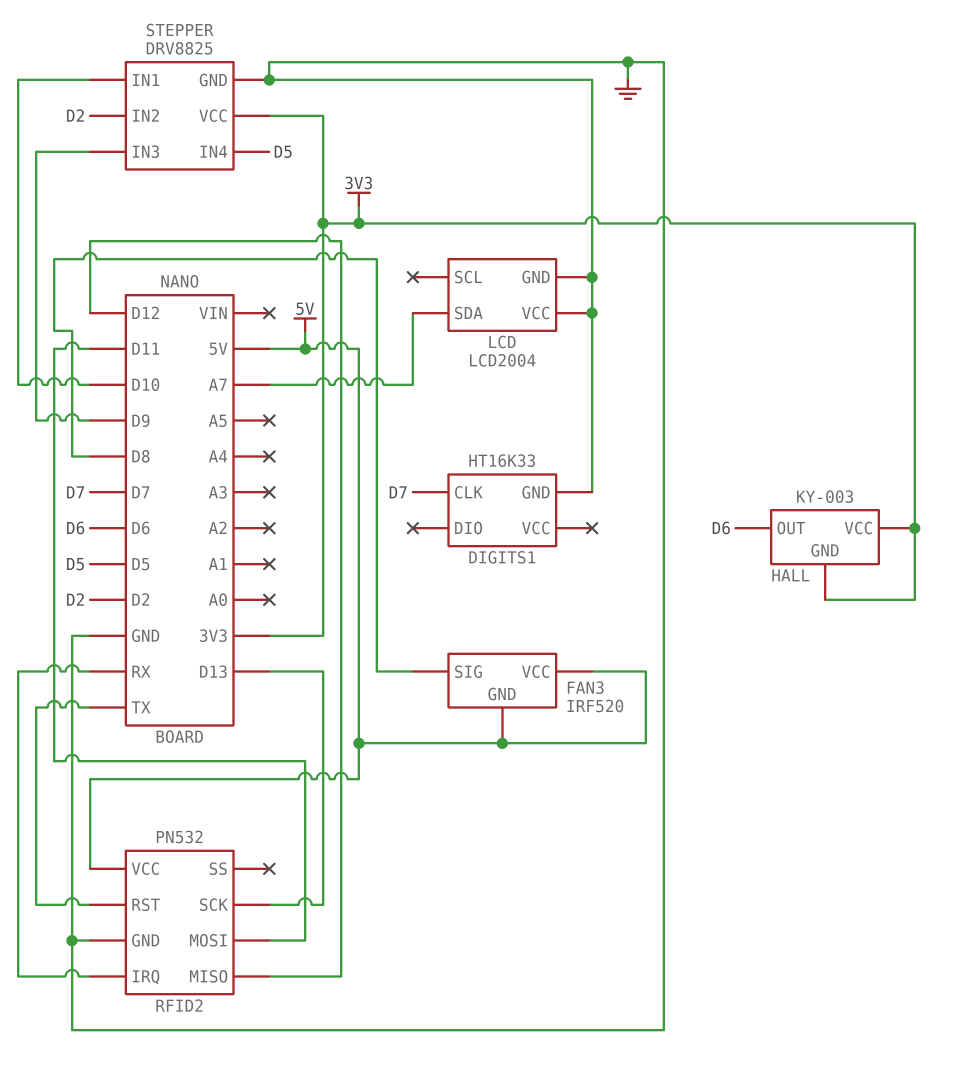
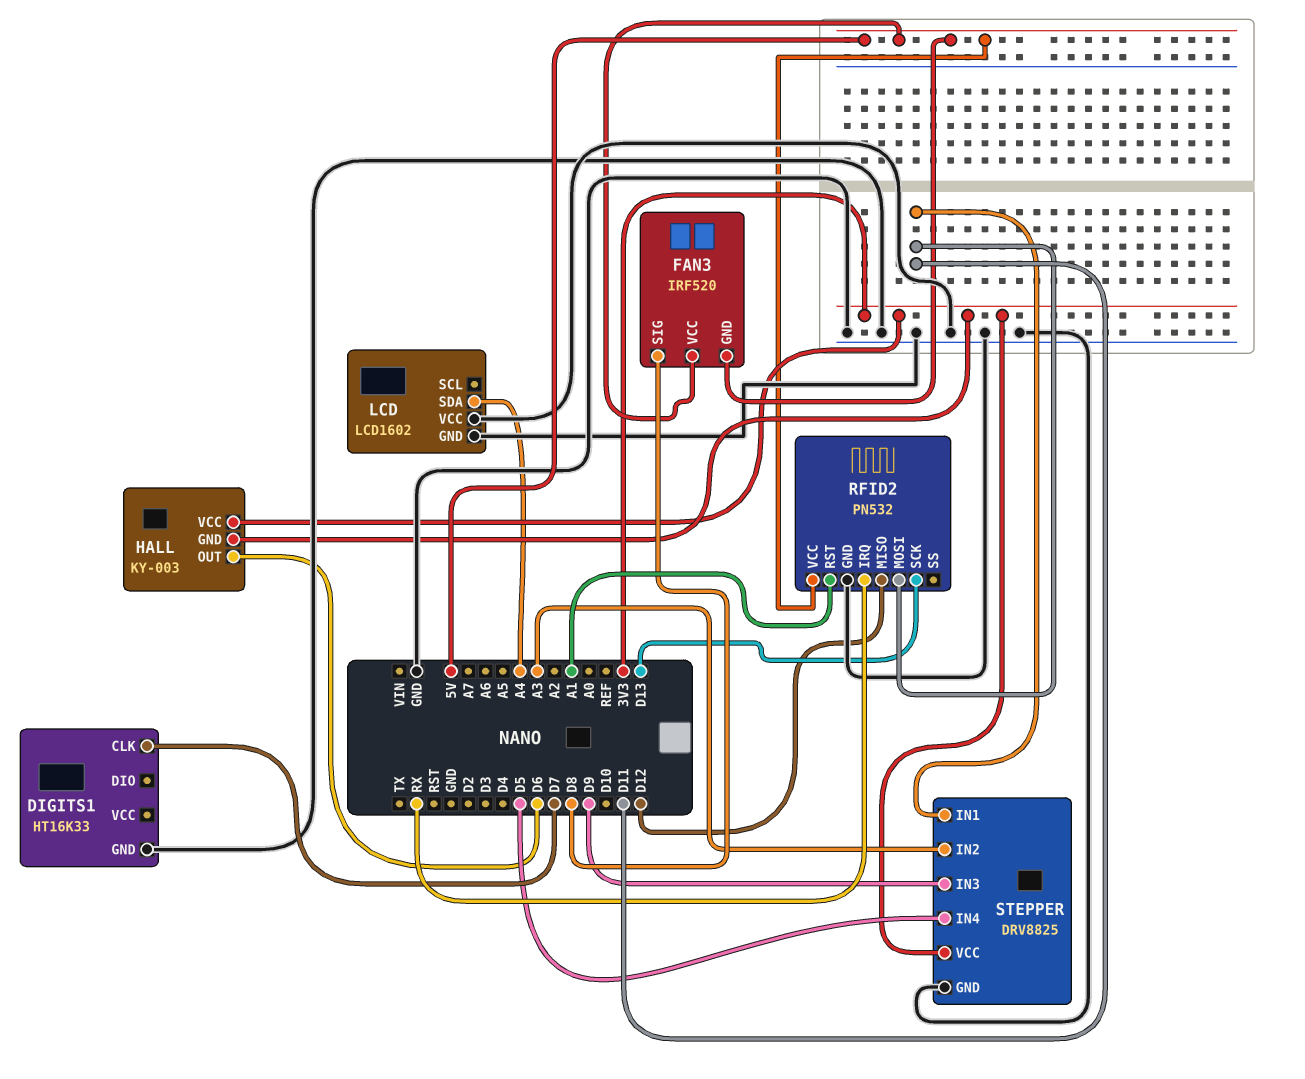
LCD: LCD2004 -> LCD1602
LCD pin SDA: A7 -> A4
RFID2 pin RST: TX -> A1
STEPPER pin IN1: D10 -> D11
STEPPER pin IN2: D2 -> A3

